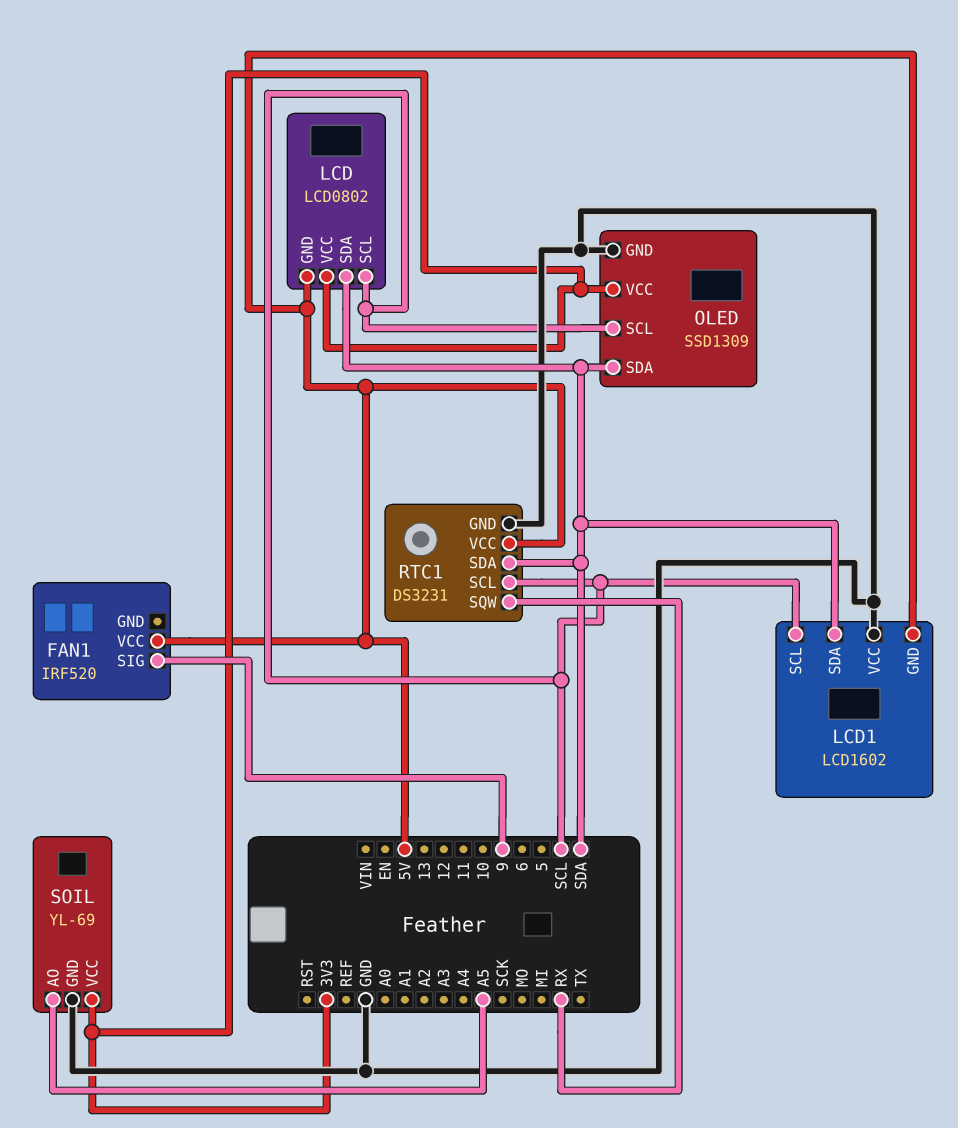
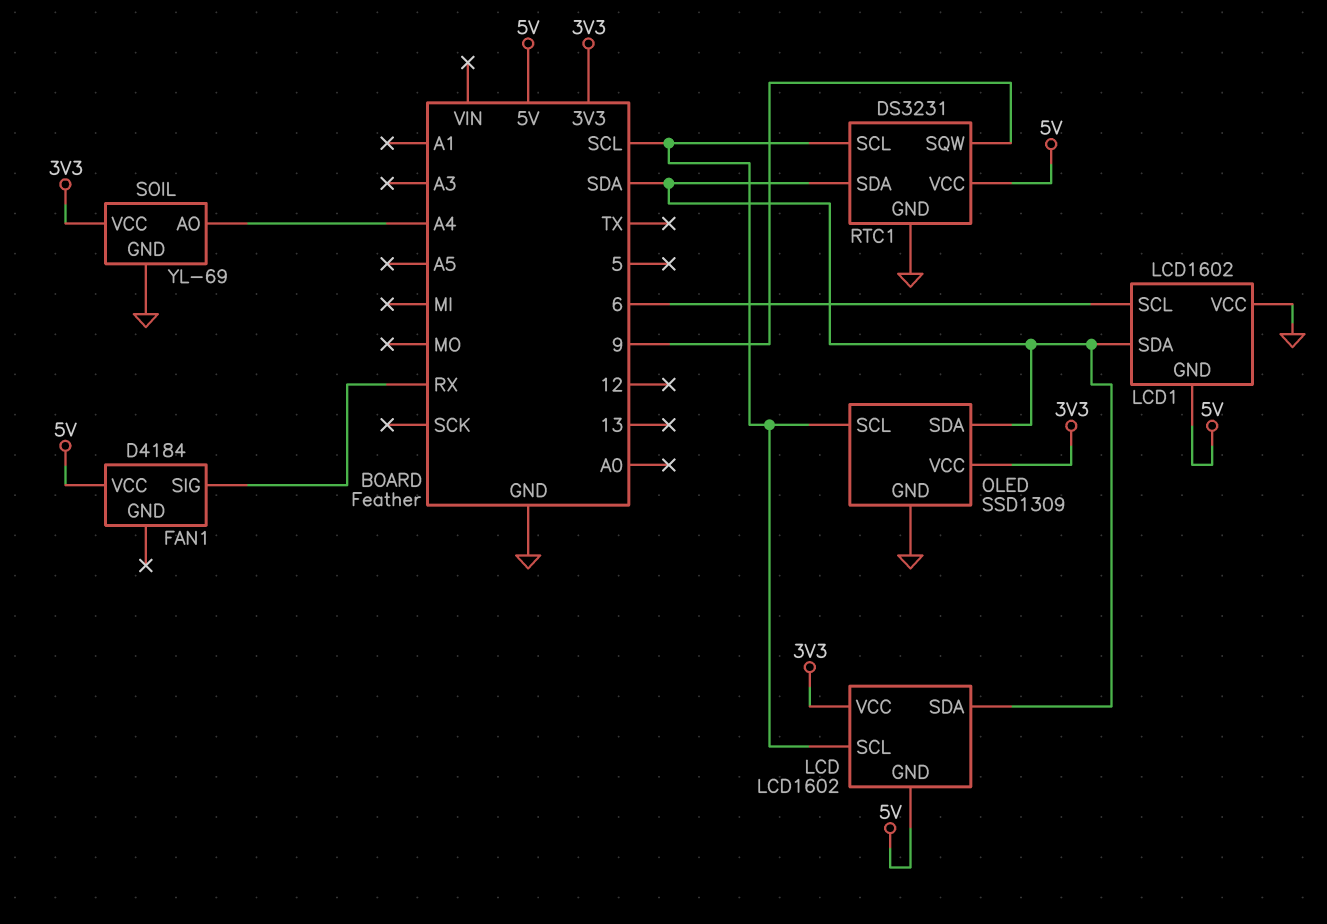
FAN1: IRF520 -> D4184
FAN1 pin SIG: 9 -> RX
LCD: LCD0802 -> LCD1602
LCD1 pin SCL: SCL -> 6
RTC1 pin SQW: RX -> 9
SOIL pin AO: A5 -> A4

